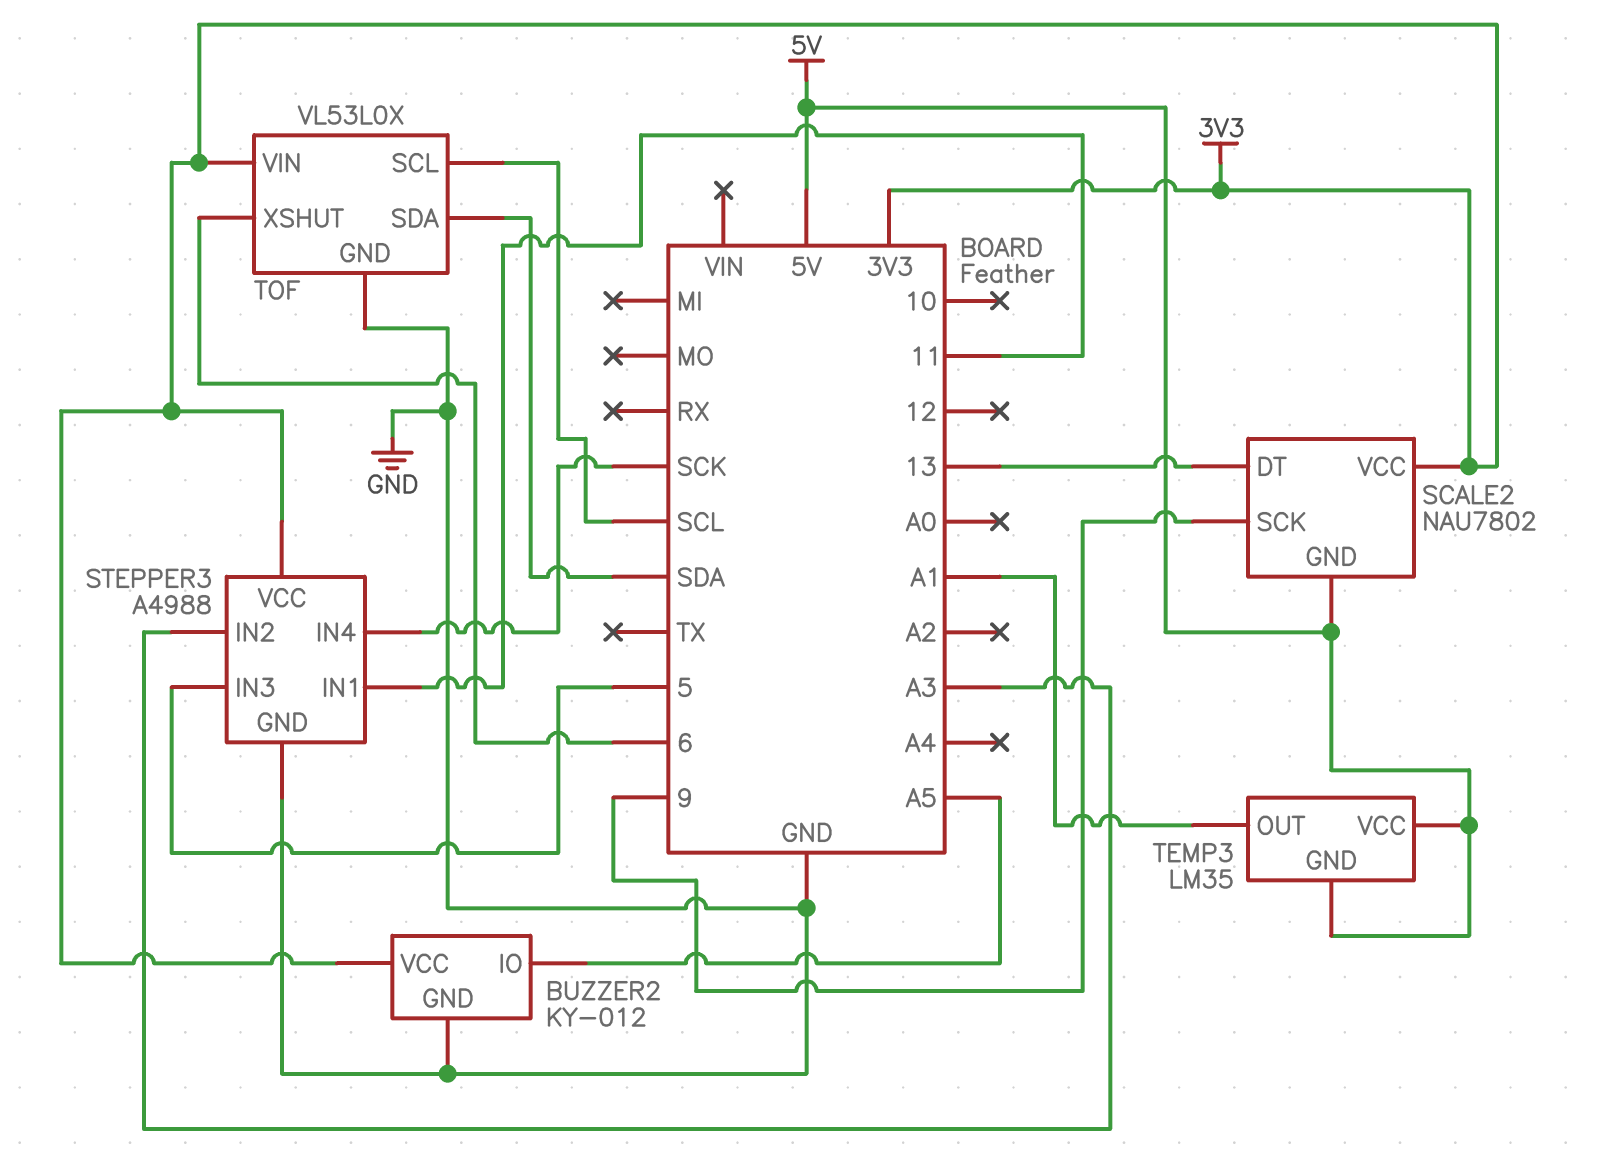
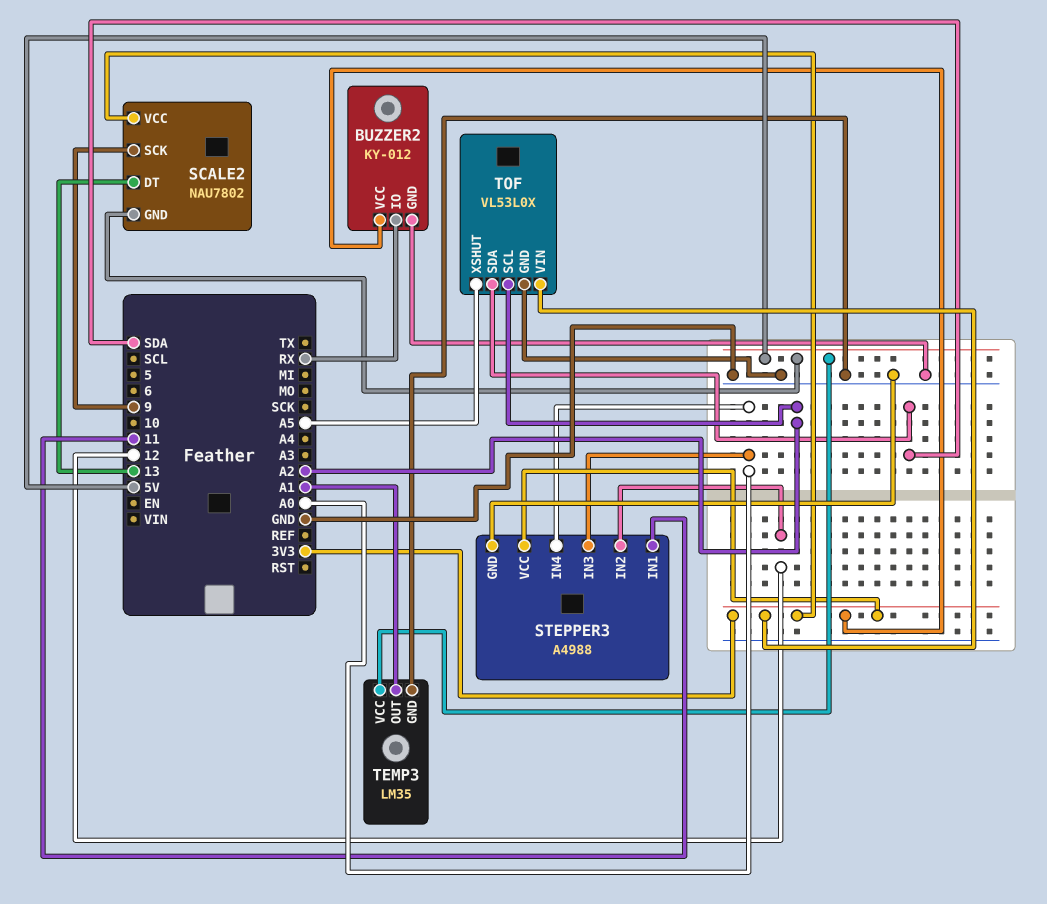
BUZZER2 pin IO: A5 -> RX
STEPPER3 pin IN2: A3 -> 12
STEPPER3 pin IN3: 5 -> A0
STEPPER3 pin IN4: SCK -> A0
TEMP3 pin GND: 5V -> GND
TOF pin SCL: SCL -> A2
TOF pin XSHUT: 6 -> A5

